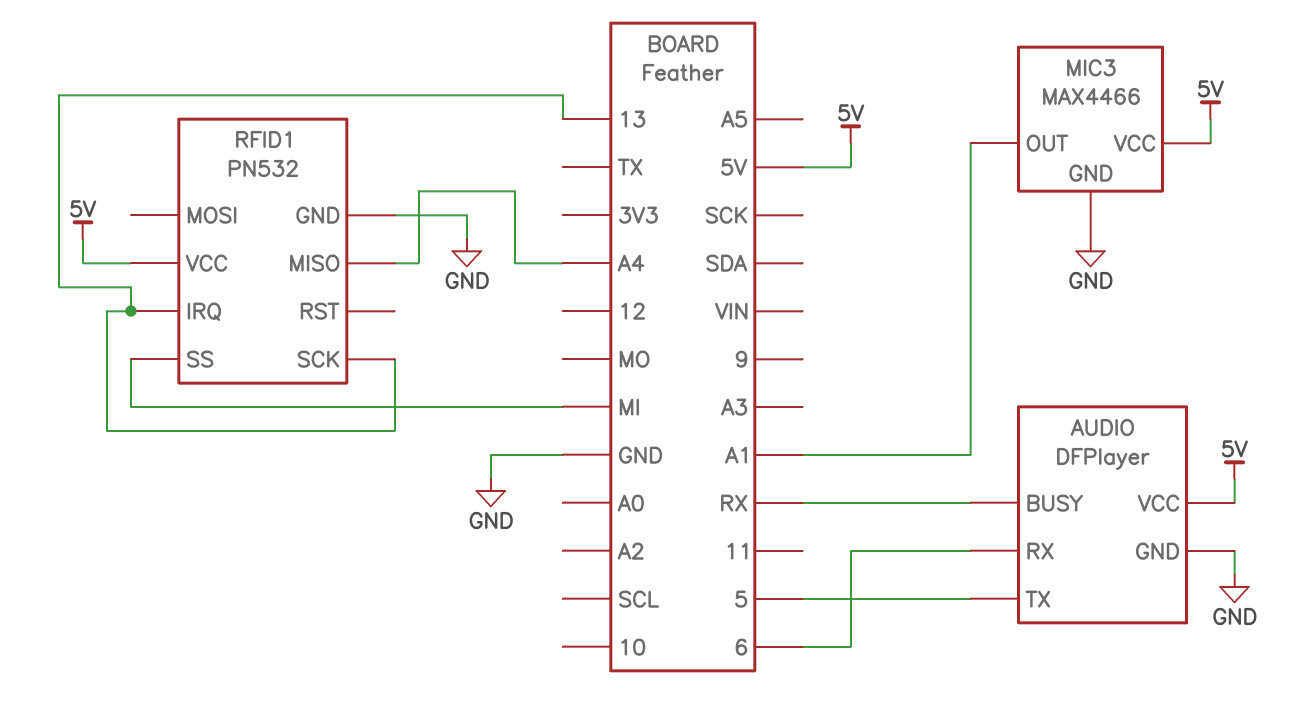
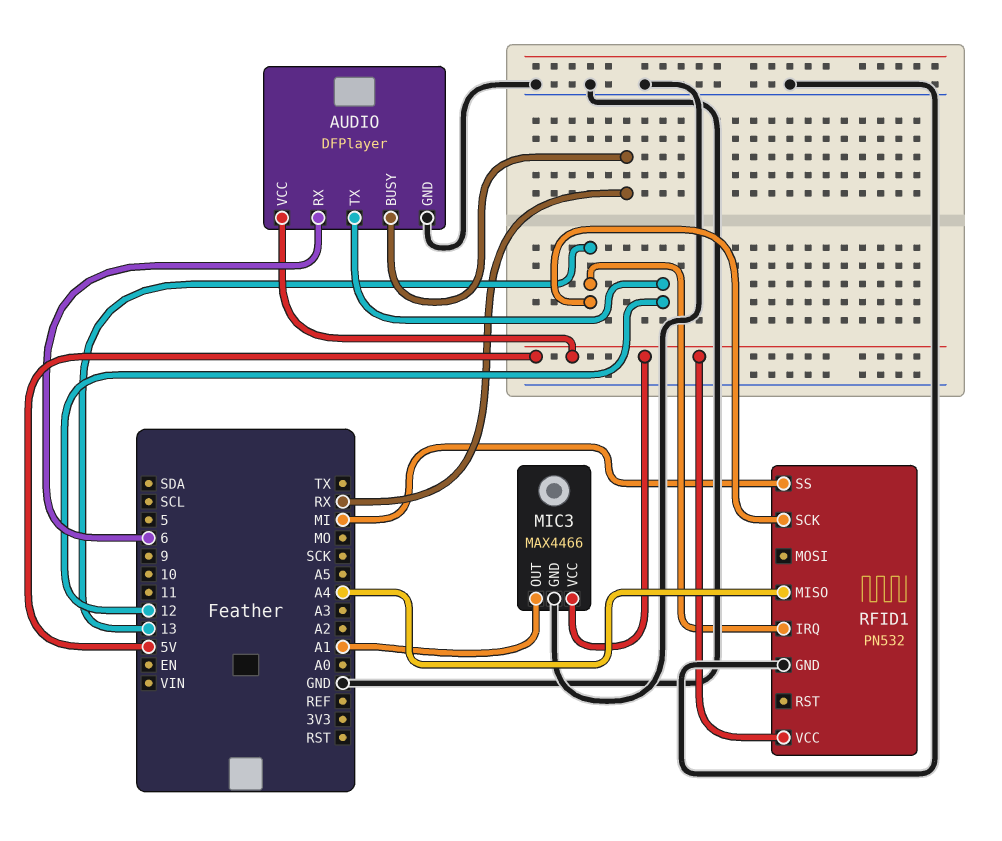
AUDIO pin TX: 5 -> 12

